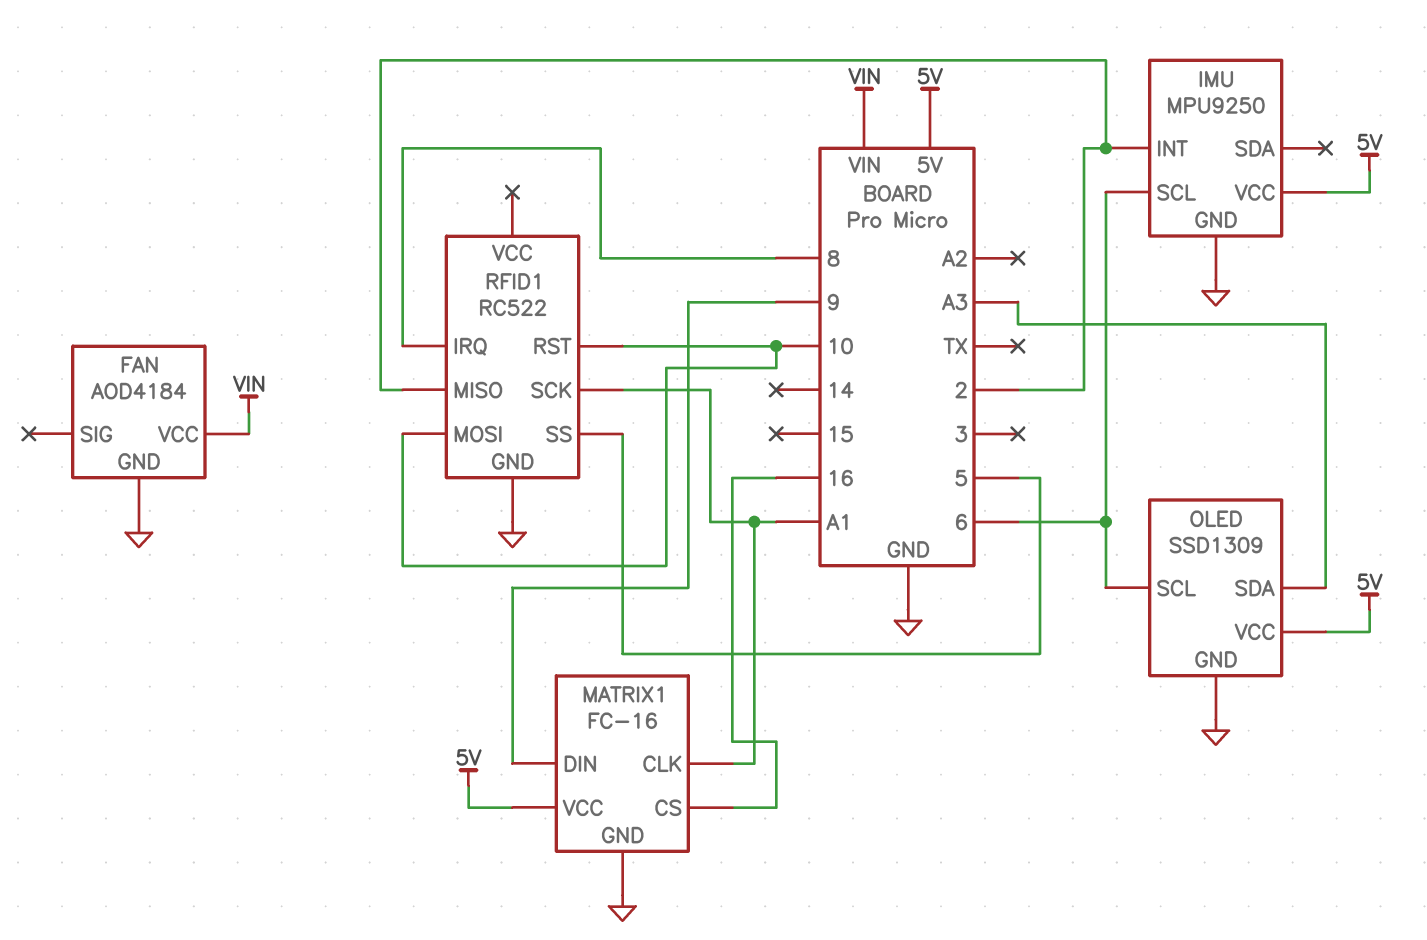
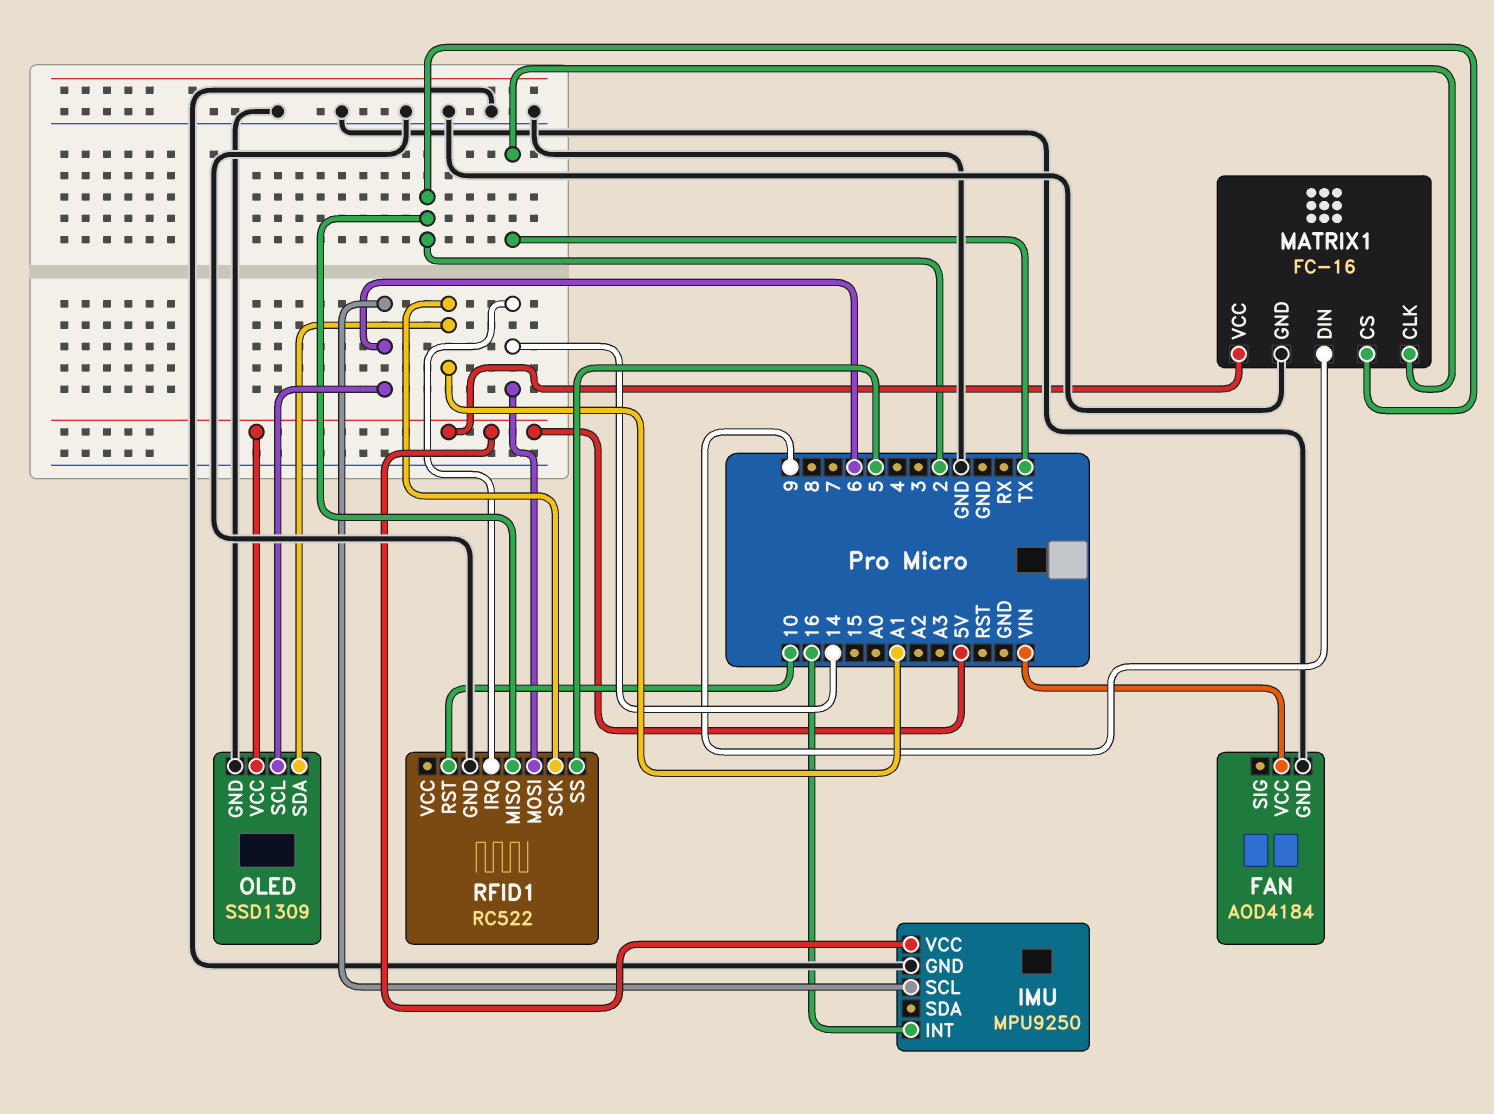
IMU pin INT: 2 -> 16
MATRIX1 pin CLK: A1 -> TX
MATRIX1 pin CS: 16 -> 2
OLED pin SDA: A3 -> A1
RFID1 pin IRQ: 8 -> 14
RFID1 pin MOSI: 10 -> 14

